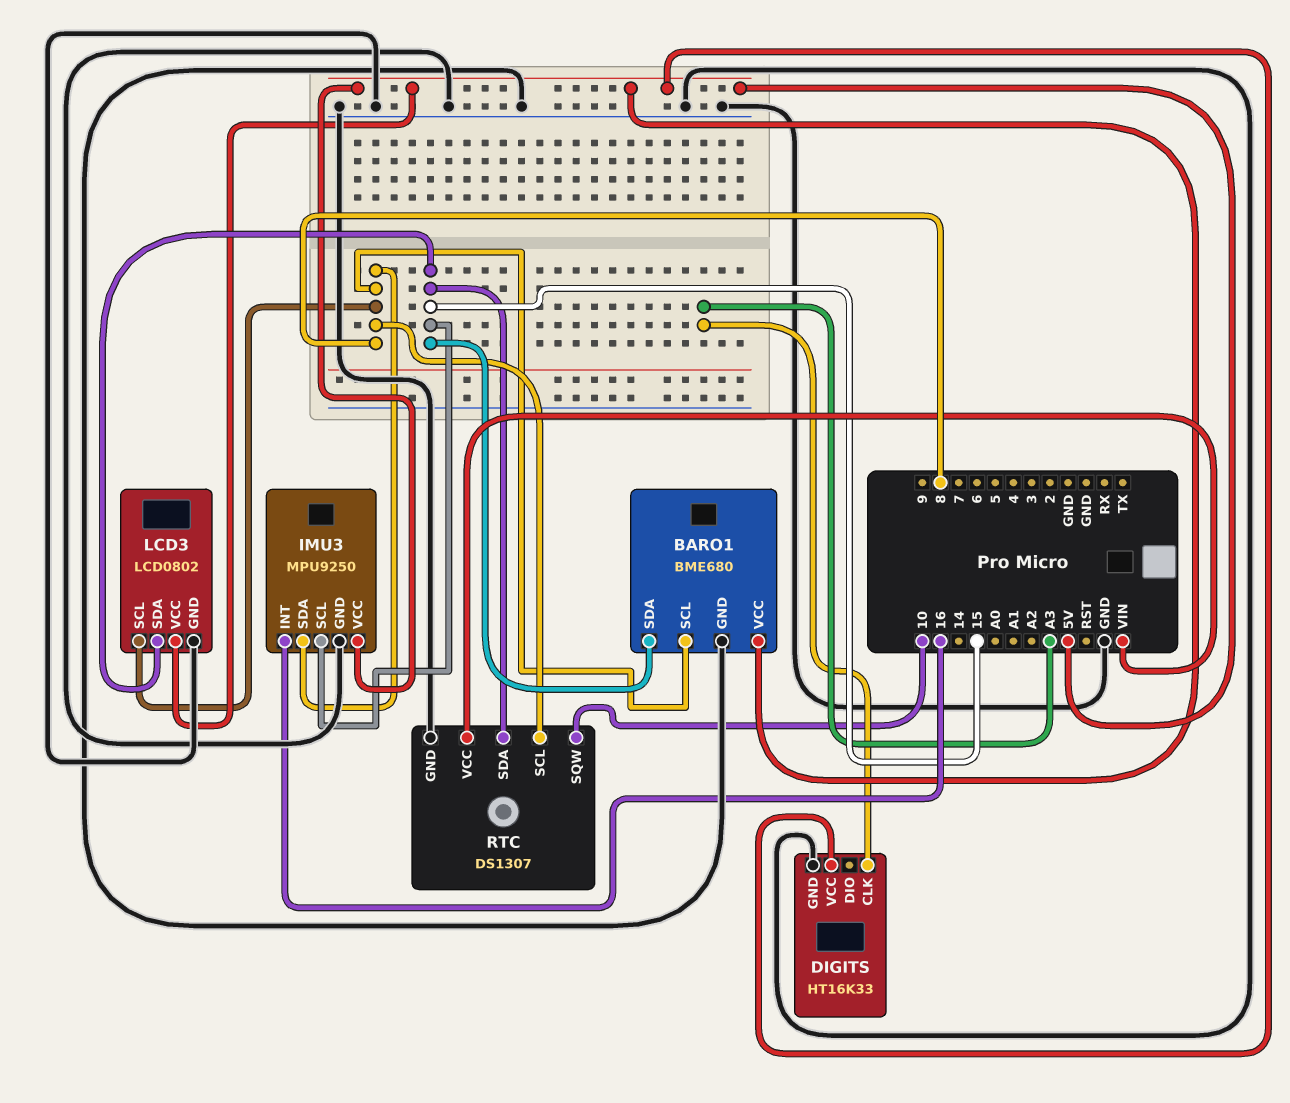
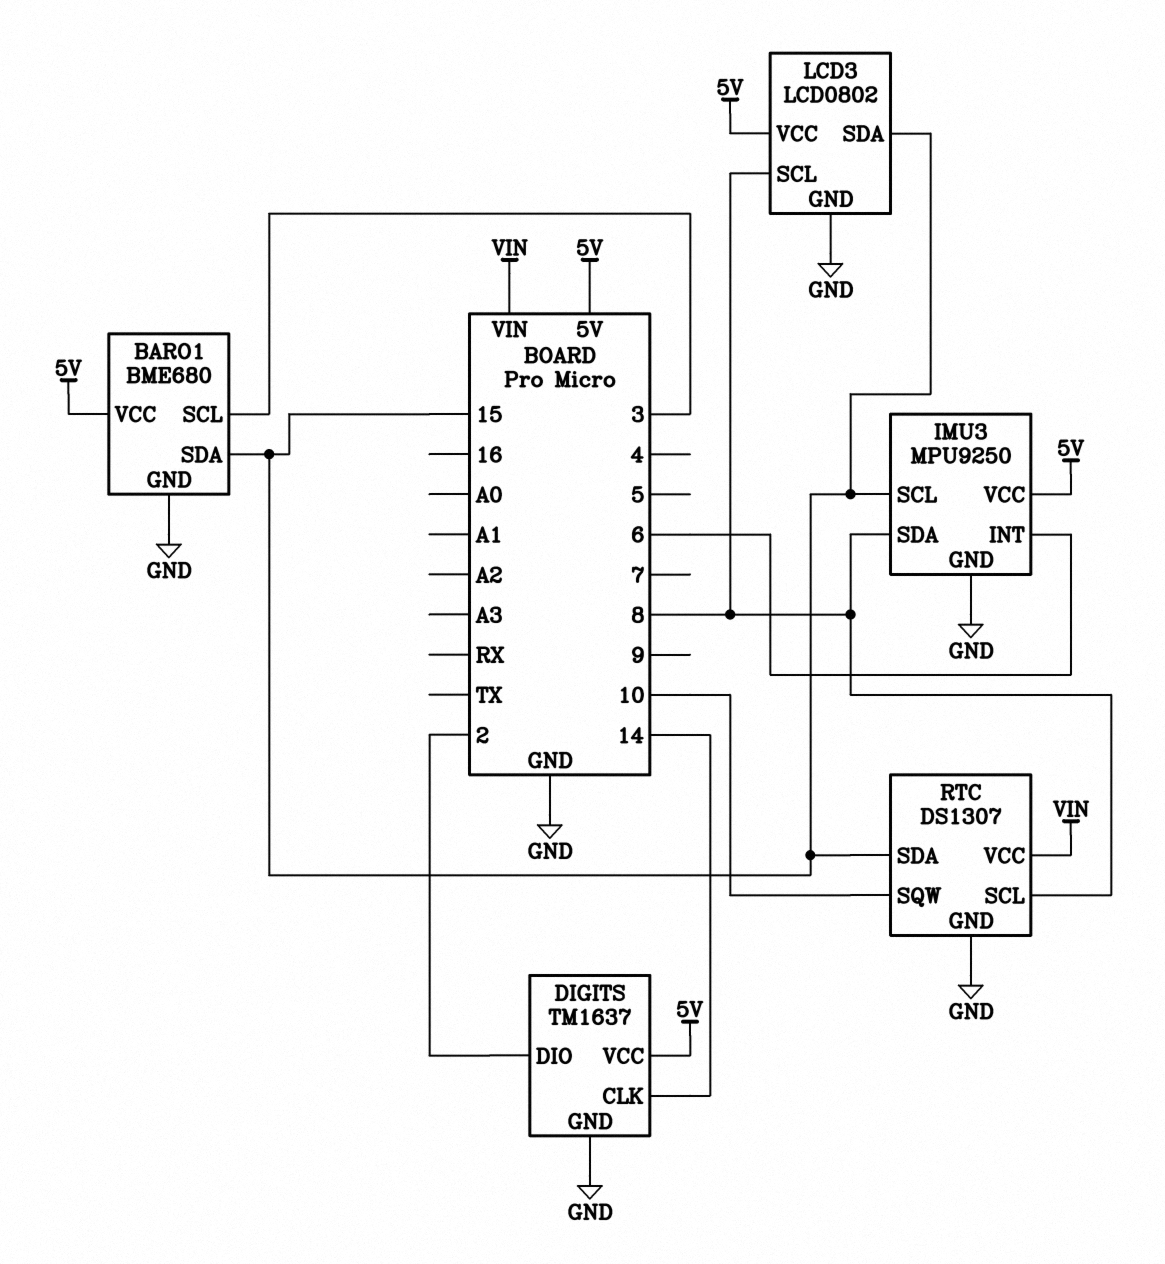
BARO1 pin SCL: 8 -> 3
DIGITS: HT16K33 -> TM1637
DIGITS pin CLK: A3 -> 14
DIGITS pin DIO: none -> 2
IMU3 pin INT: 16 -> 6

